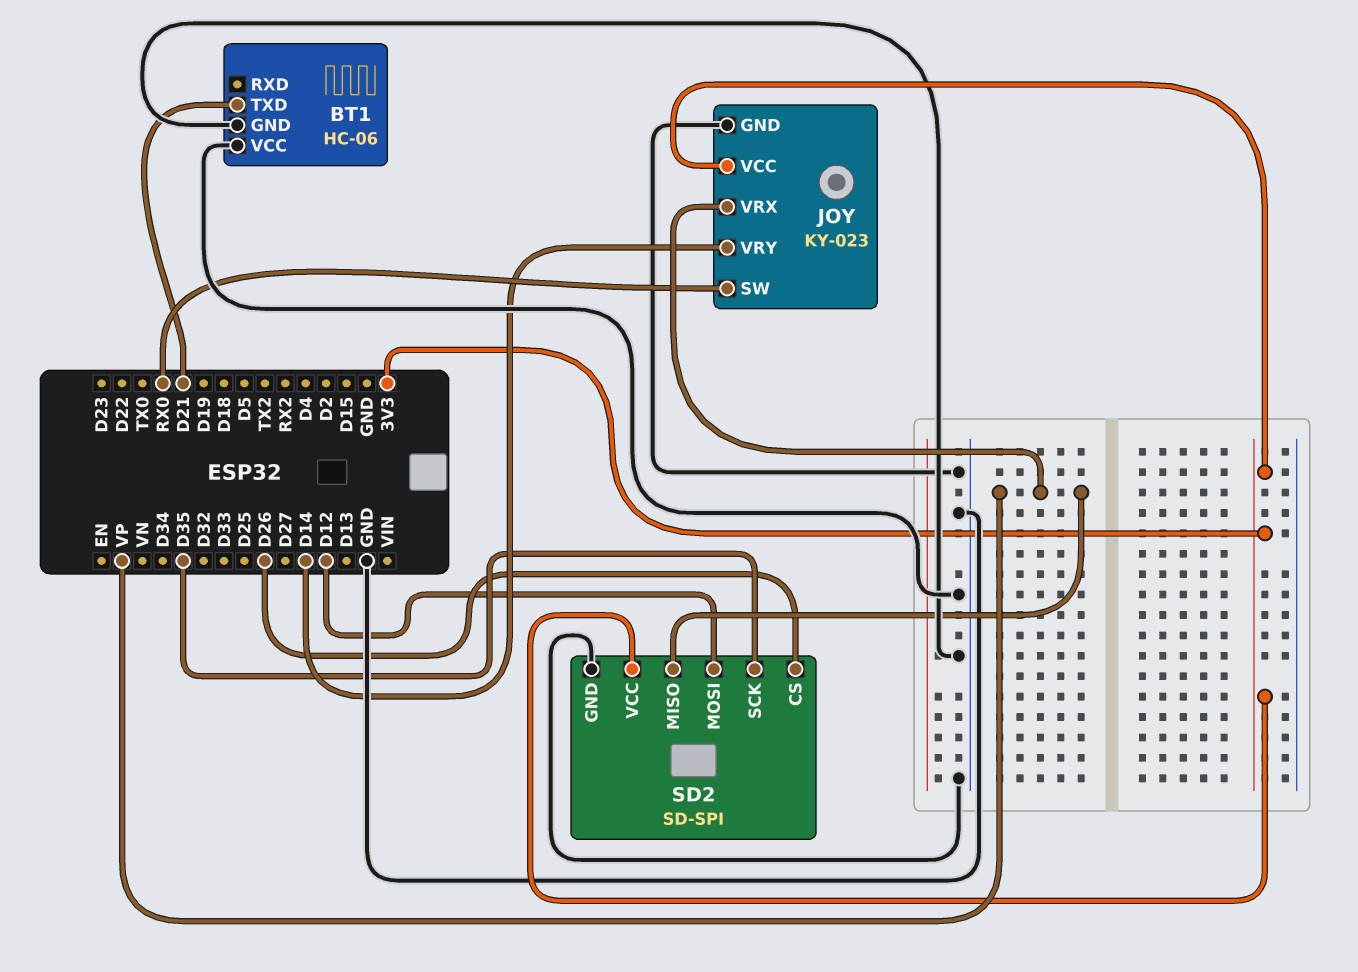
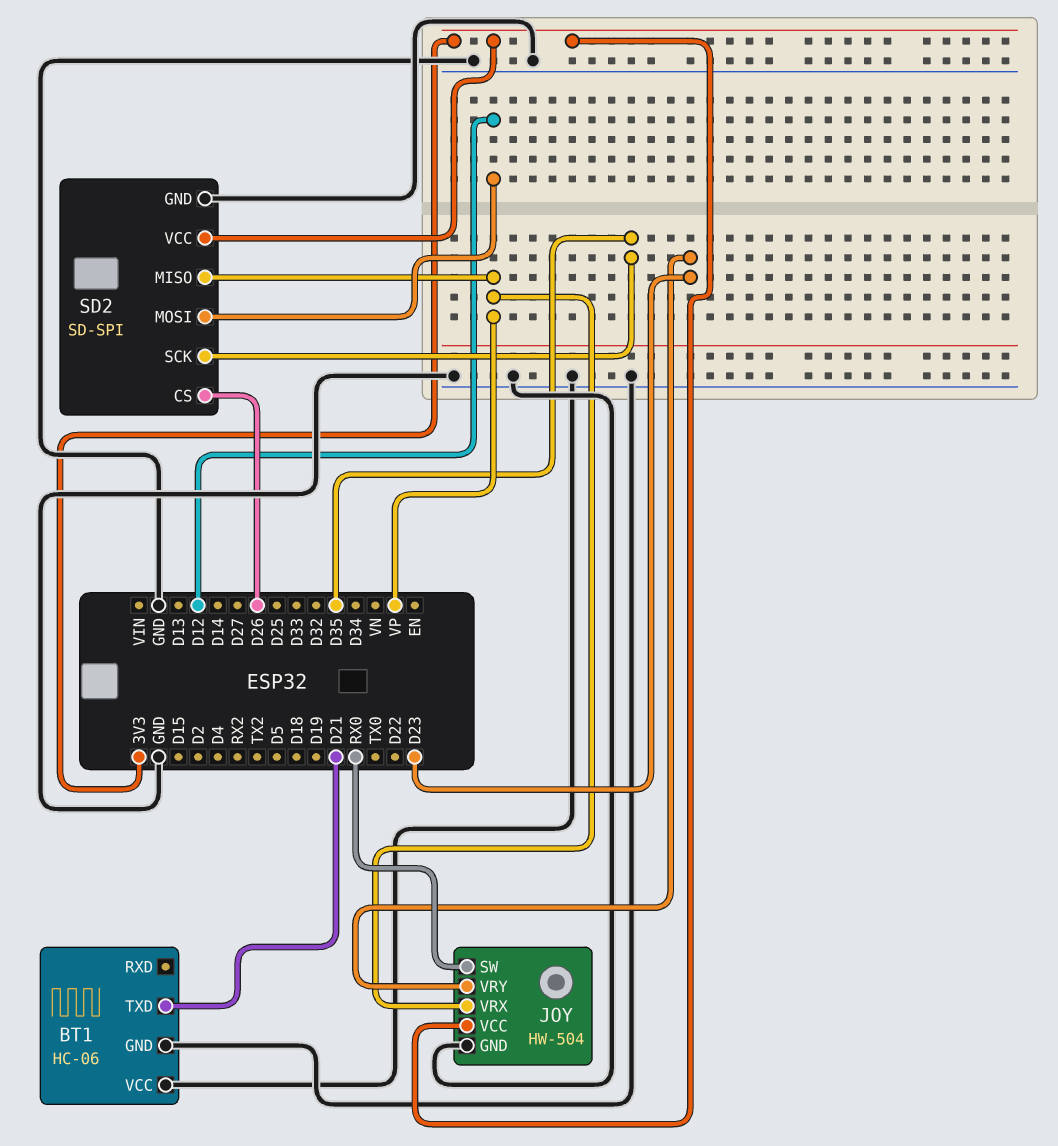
JOY: KY-023 -> HW-504
JOY pin VRY: D14 -> D23

